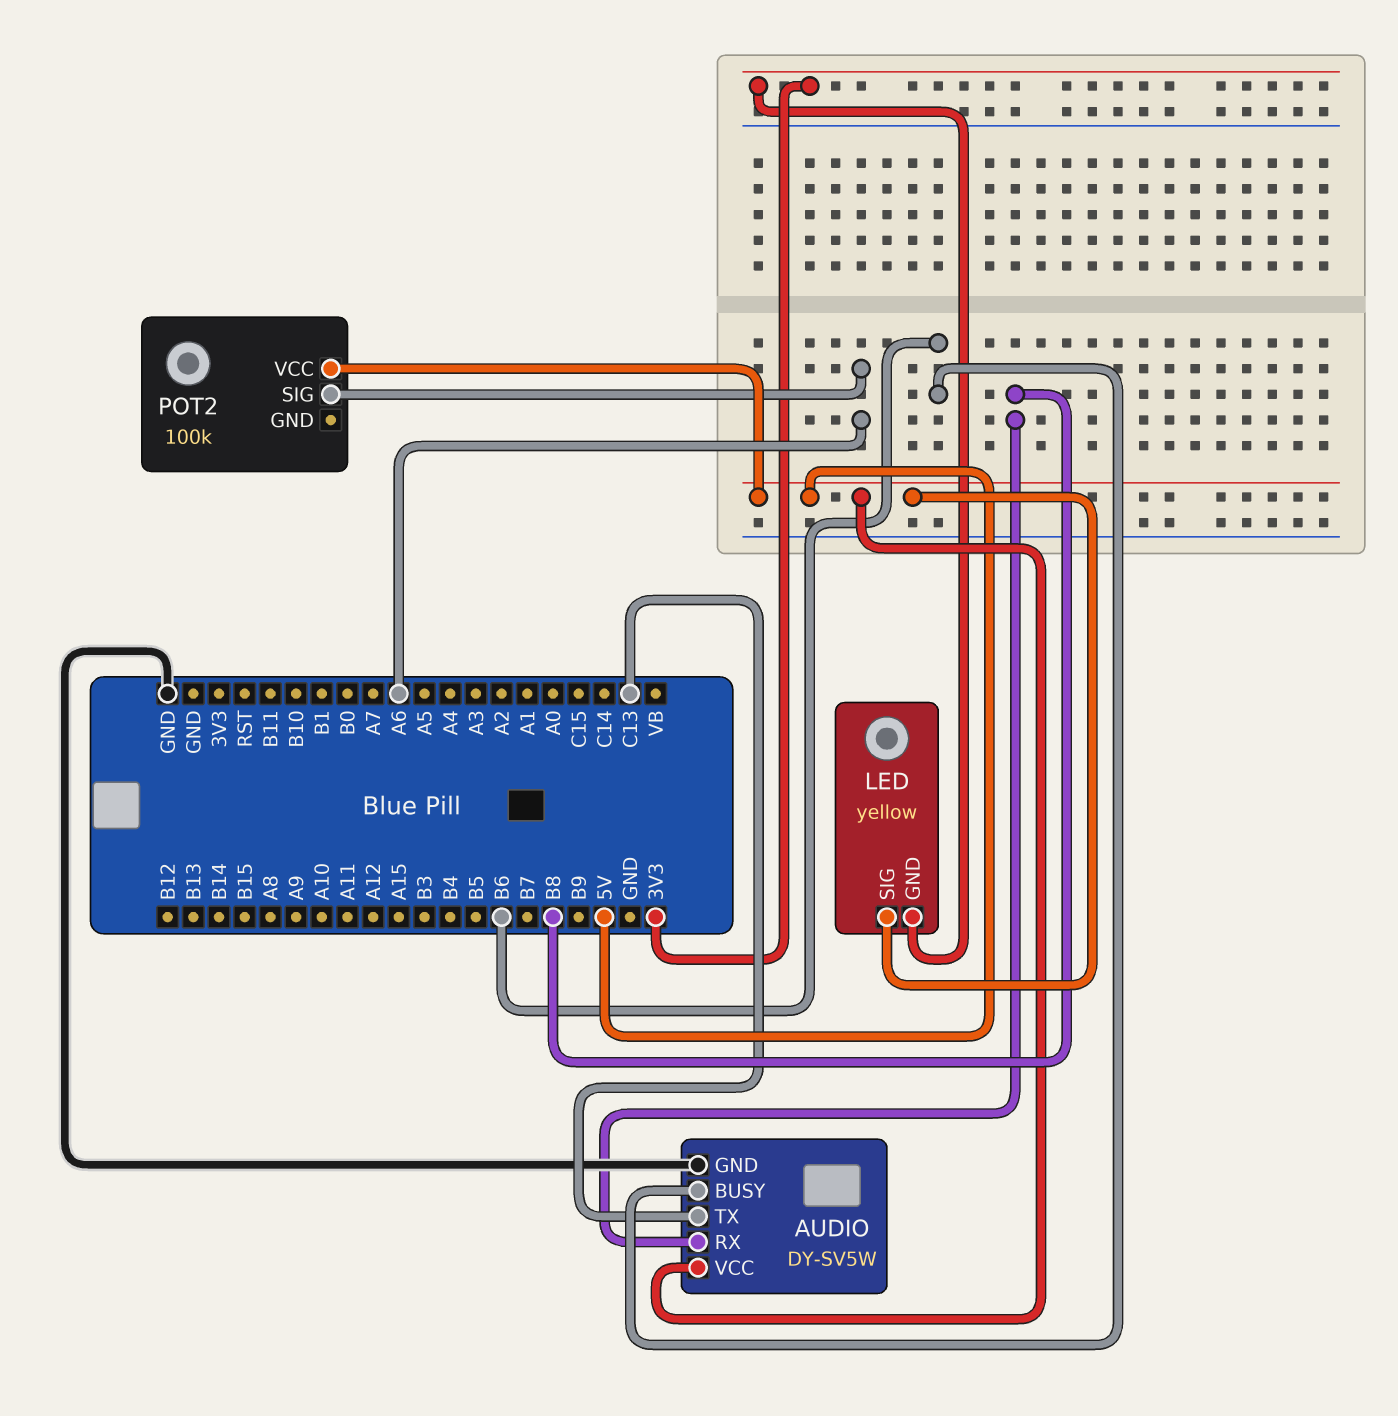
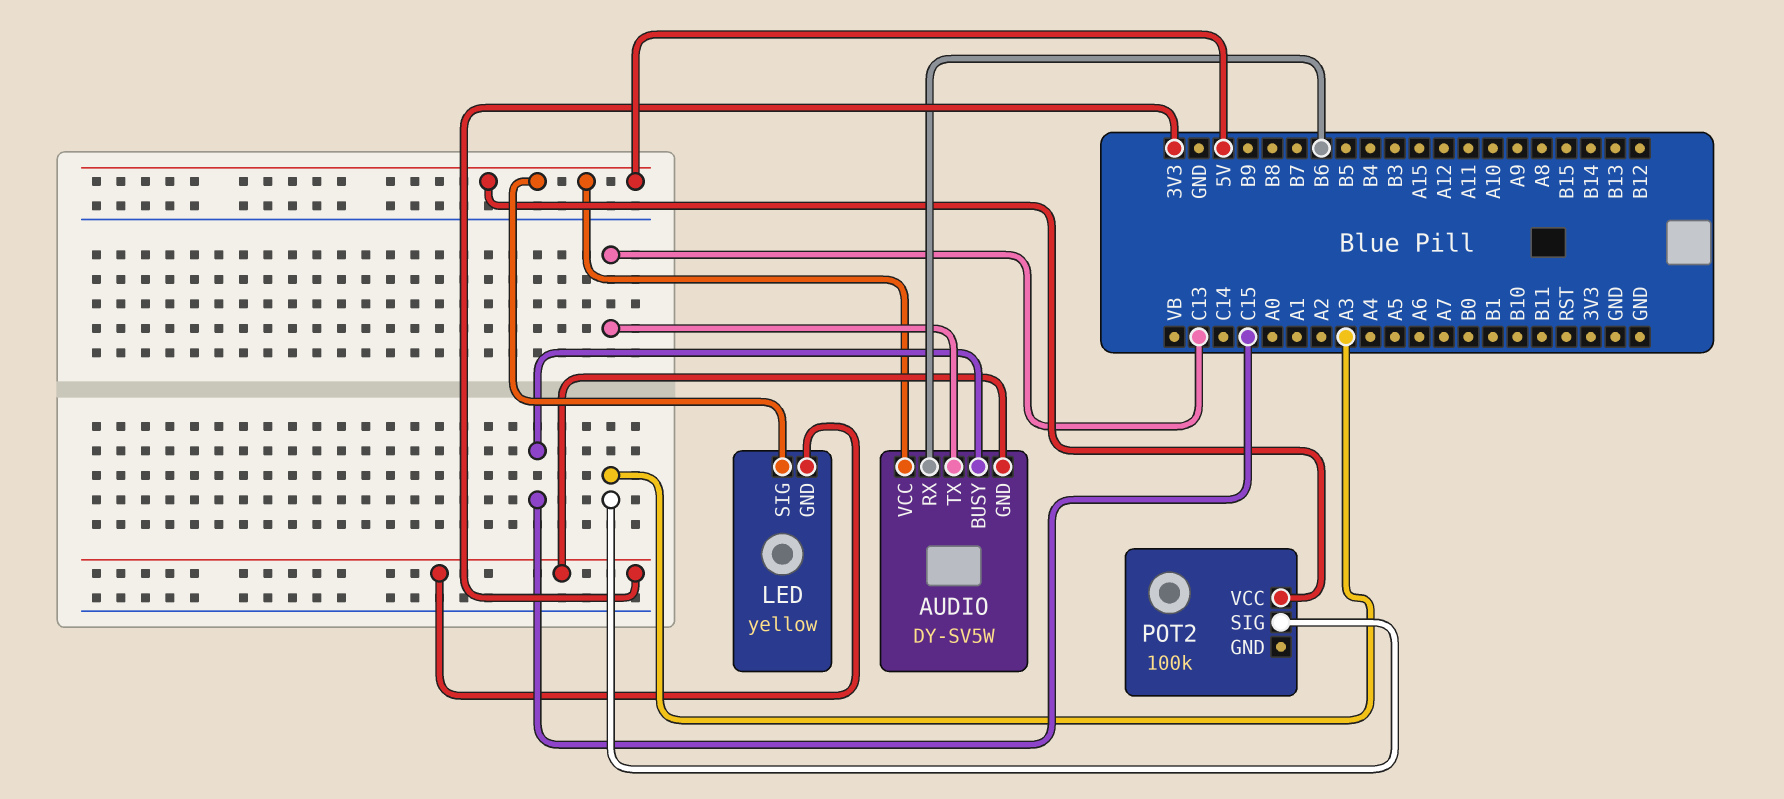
AUDIO pin BUSY: B6 -> C15
AUDIO pin GND: GND -> 3V3
AUDIO pin RX: B8 -> B6
POT2 pin SIG: A6 -> A3

